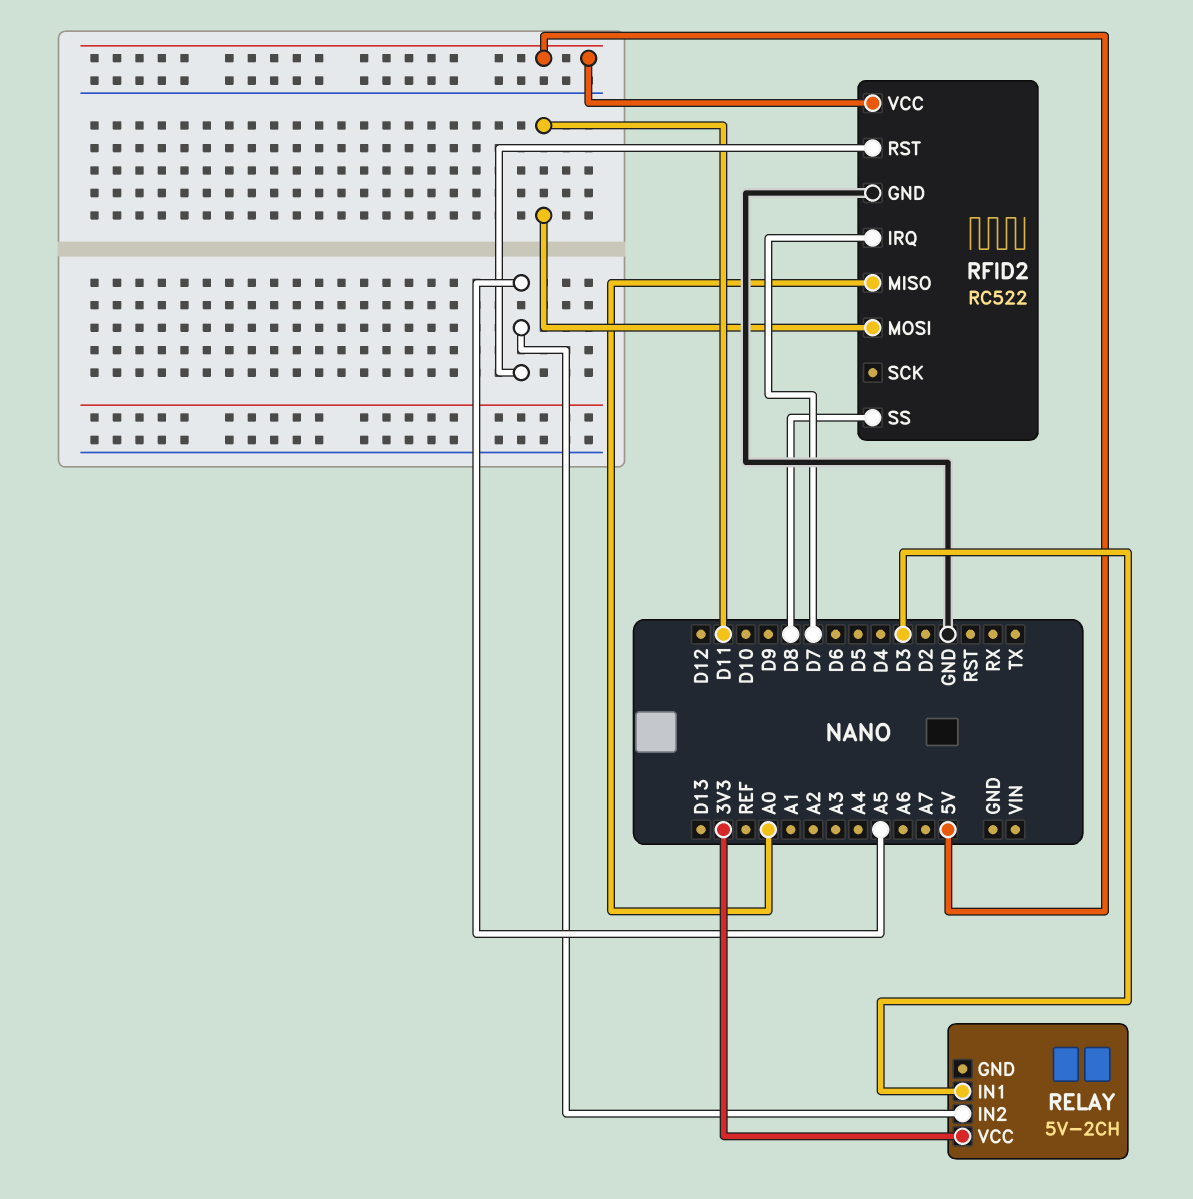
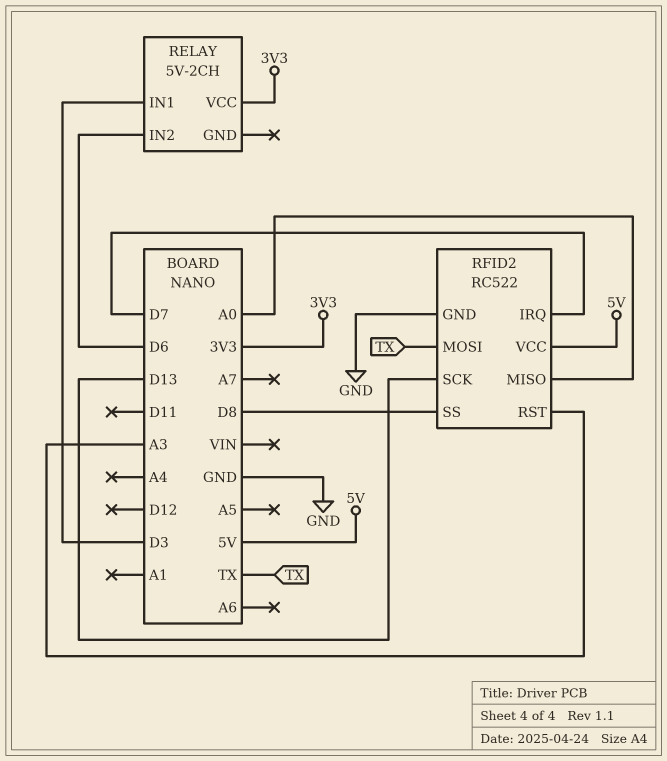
RELAY pin IN2: A5 -> D6
RFID2 pin MOSI: D11 -> TX
RFID2 pin RST: A5 -> A3
RFID2 pin SCK: none -> D13

